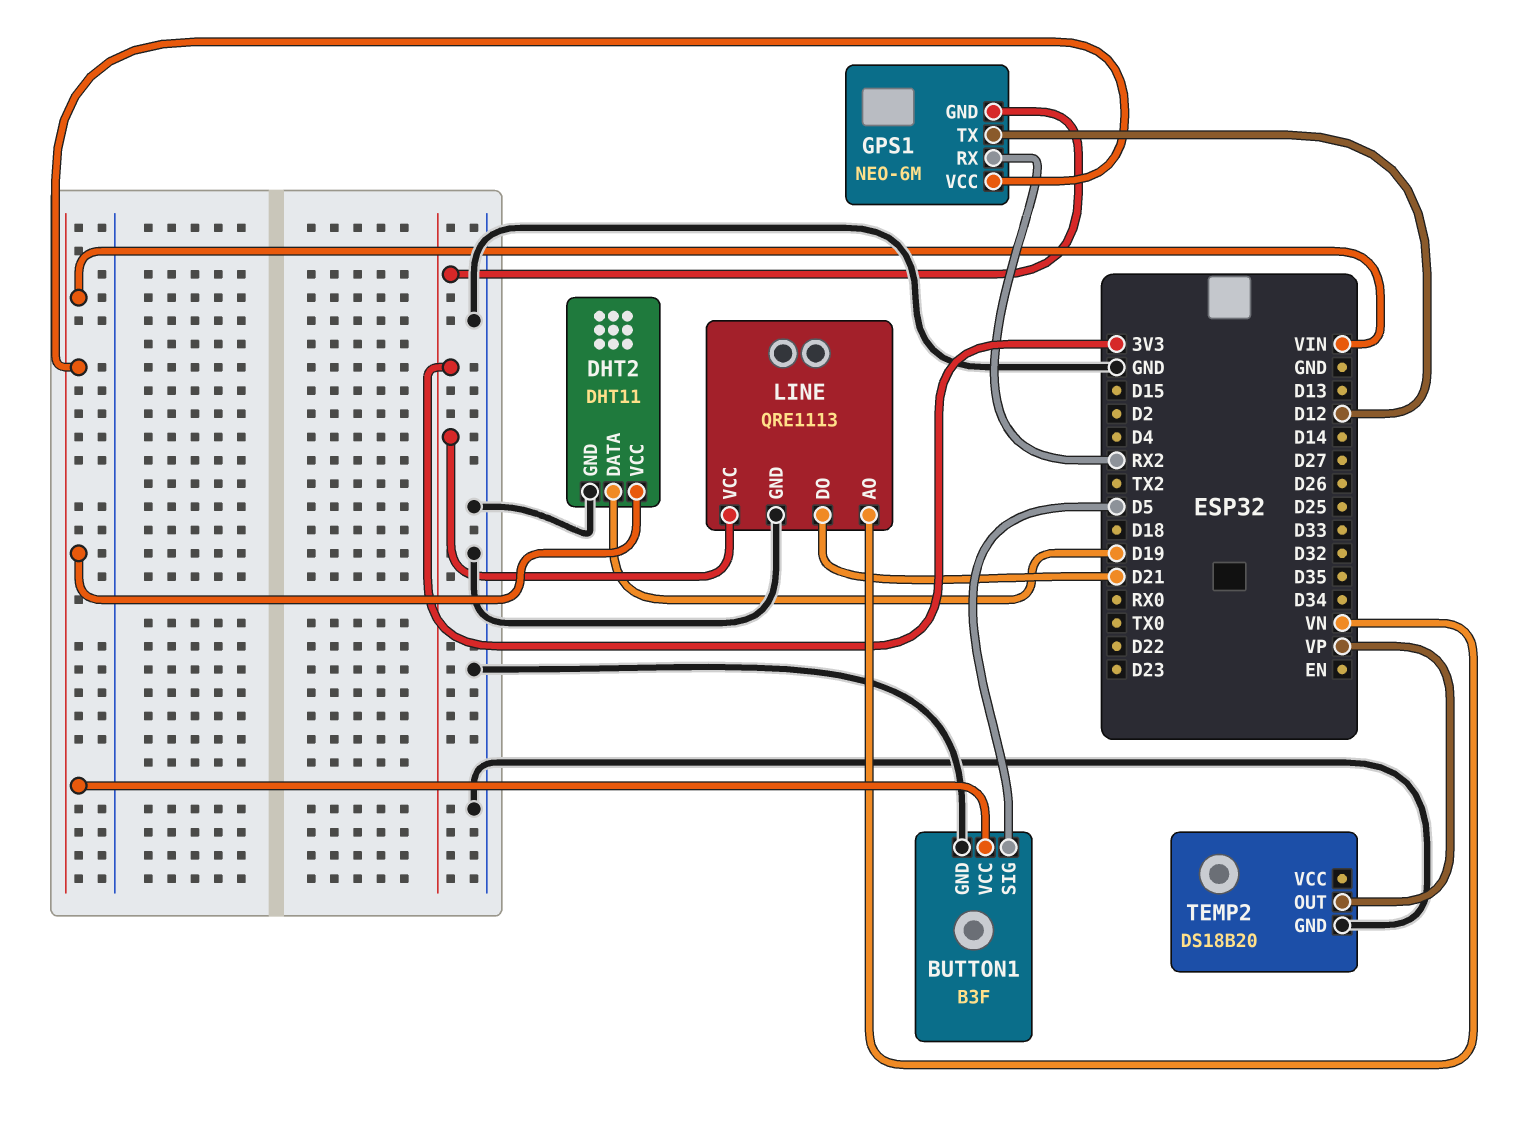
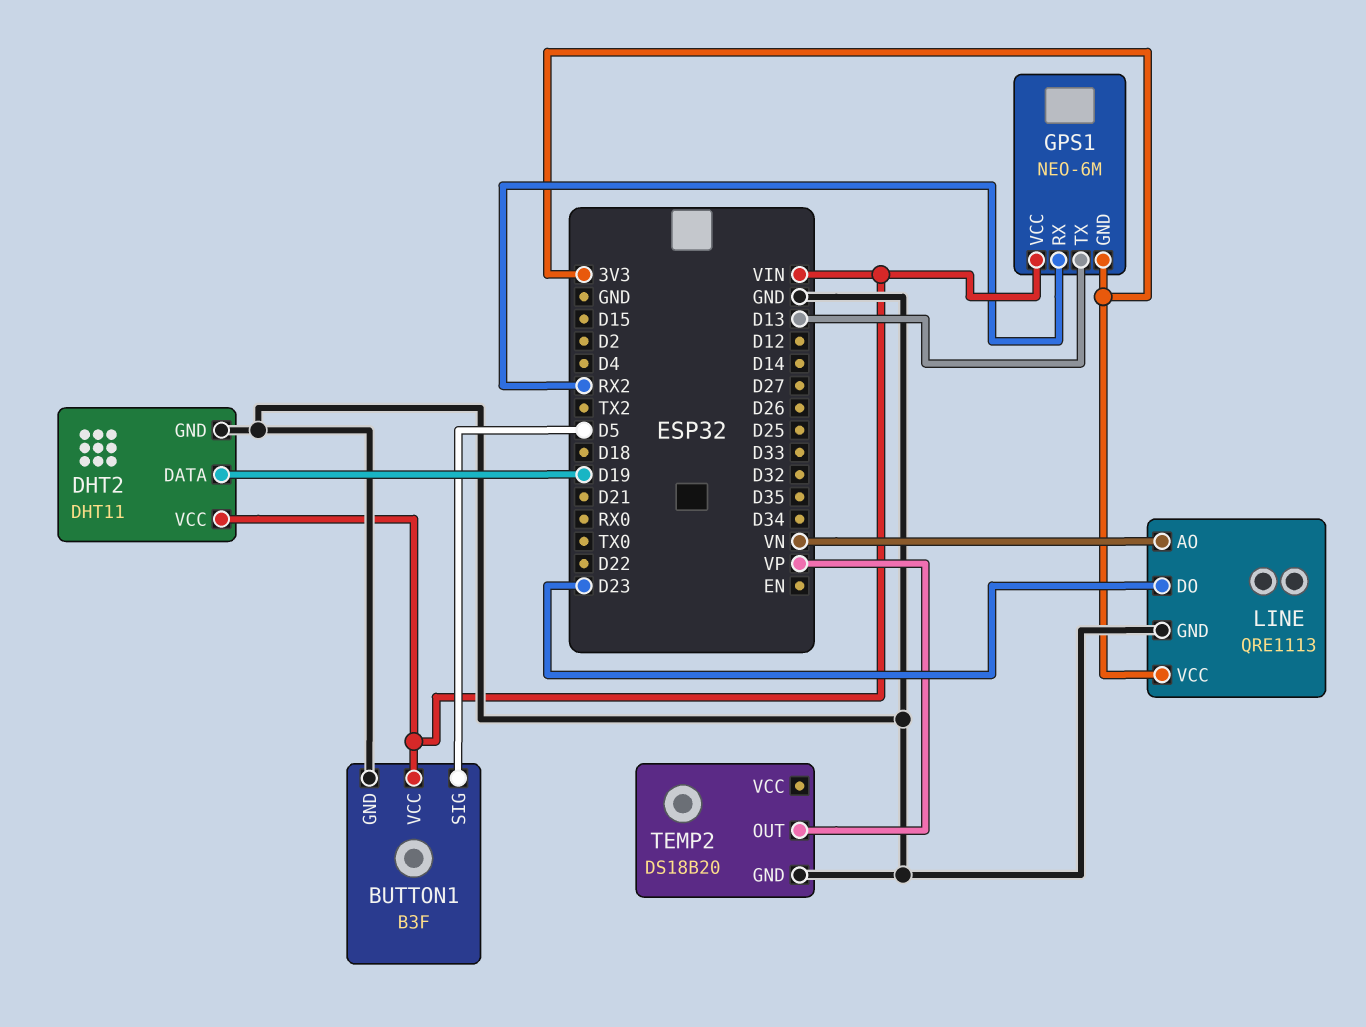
GPS1 pin TX: D12 -> D13
LINE pin DO: D21 -> D23

